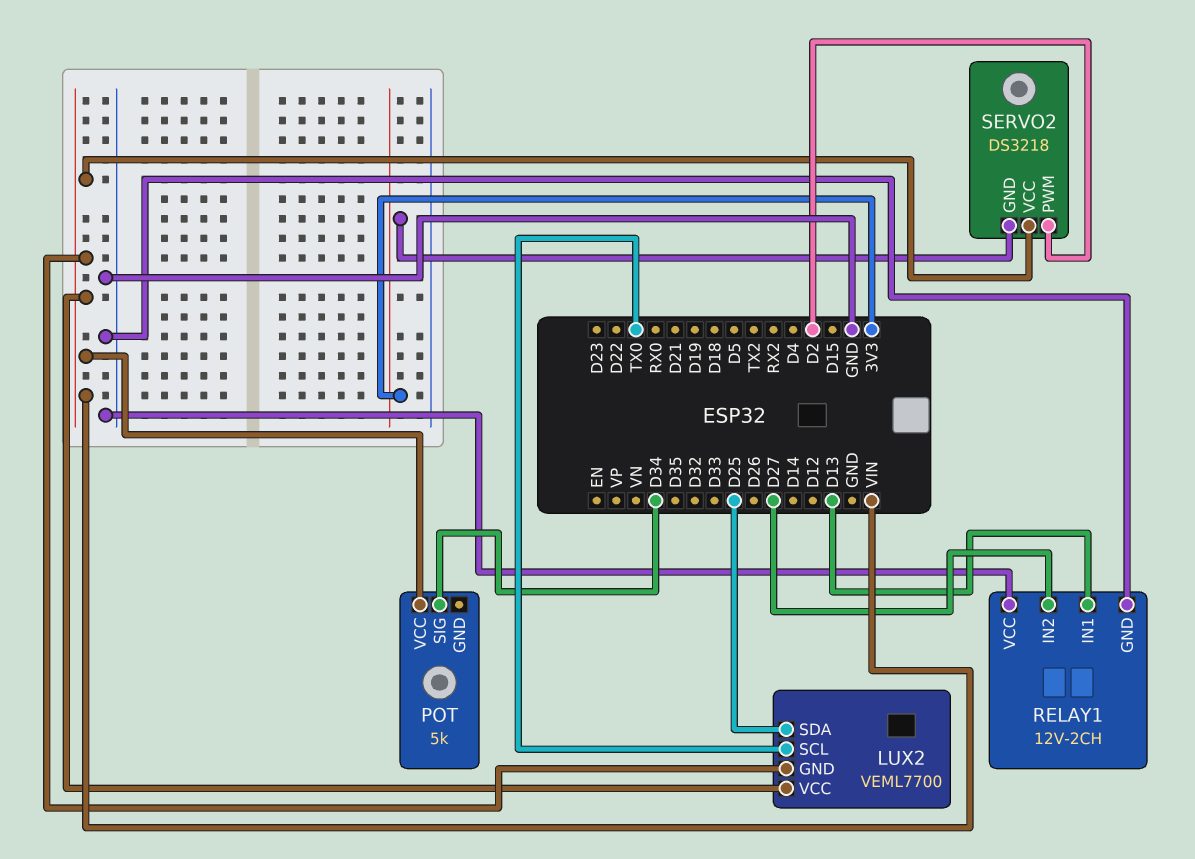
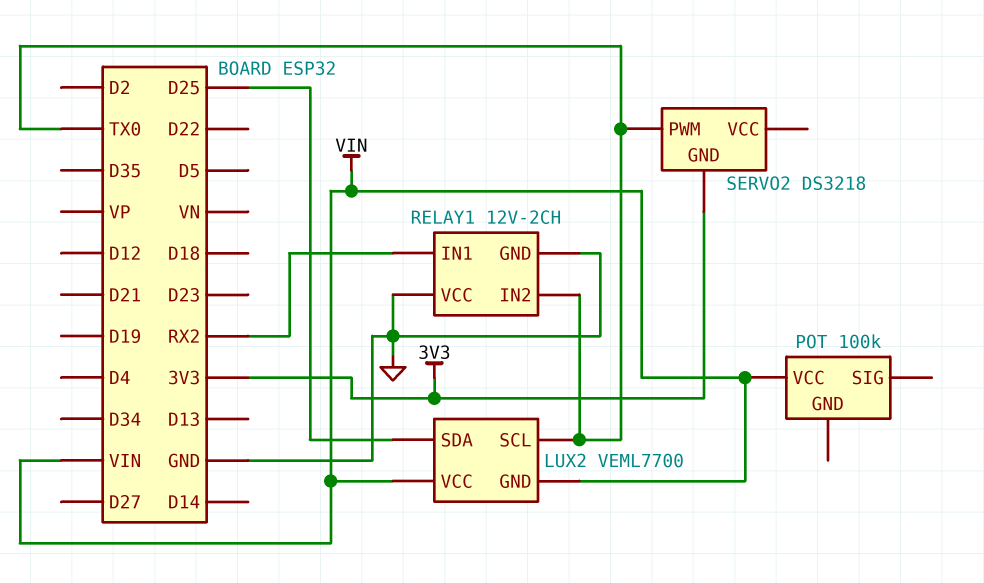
POT: 5k -> 100k
POT pin SIG: D34 -> none
RELAY1 pin IN1: D13 -> RX2
RELAY1 pin IN2: D27 -> TX0
SERVO2 pin PWM: D2 -> TX0
SERVO2 pin VCC: VIN -> none

